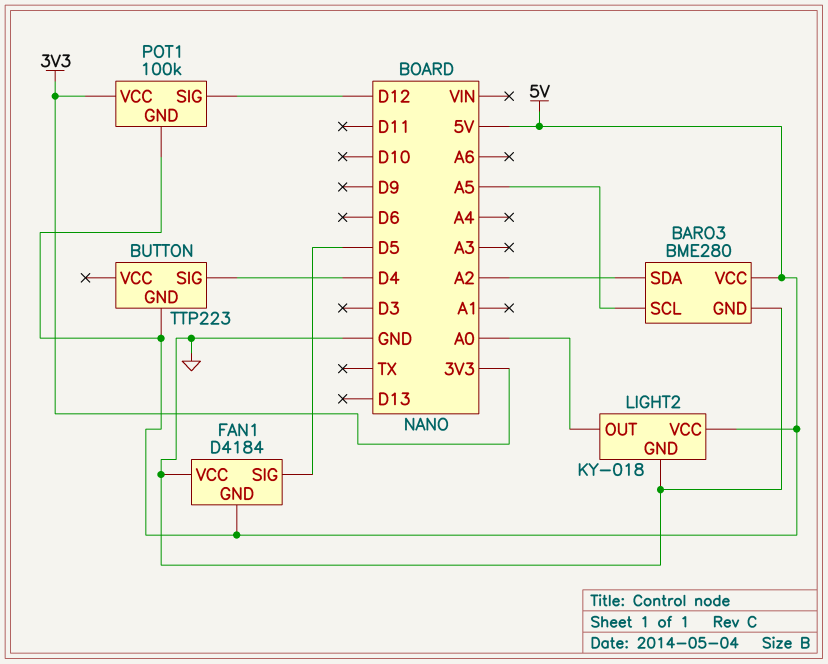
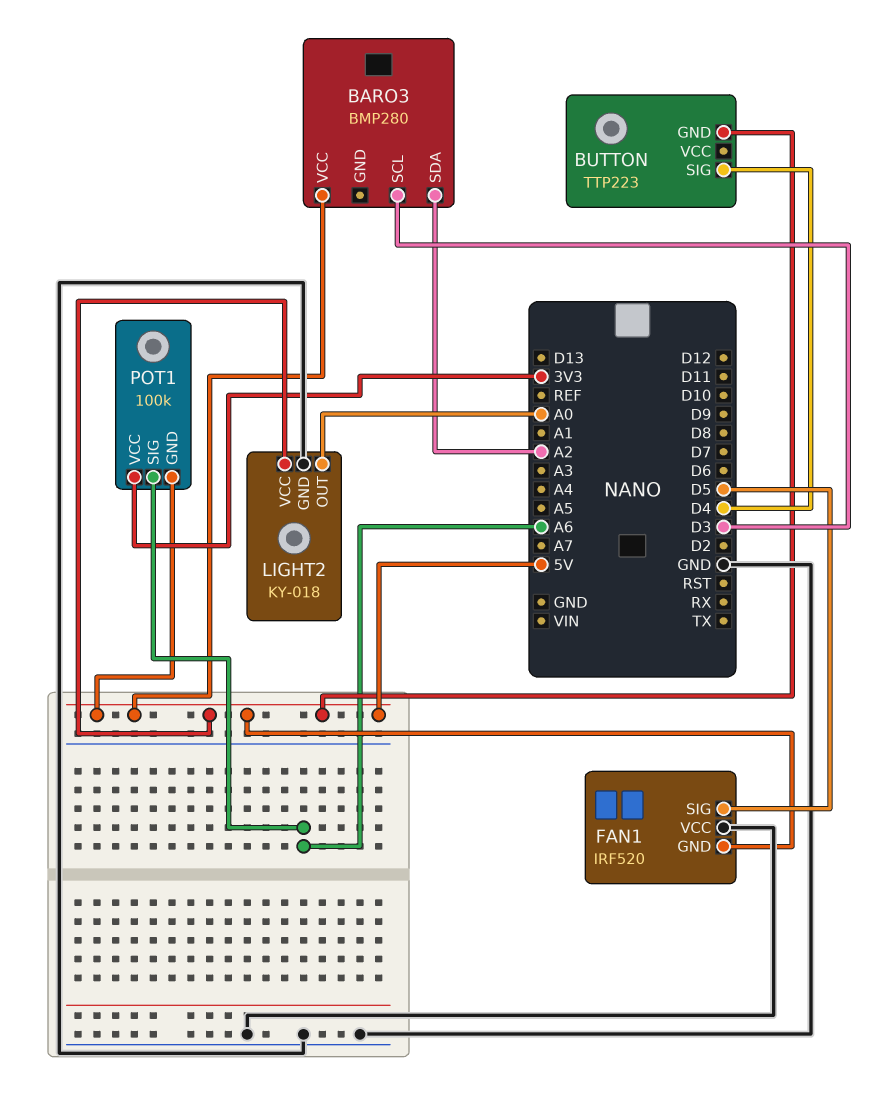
BARO3: BME280 -> BMP280
BARO3 pin GND: GND -> none
BARO3 pin SCL: A5 -> D3
FAN1: D4184 -> IRF520
POT1 pin SIG: D12 -> A6

